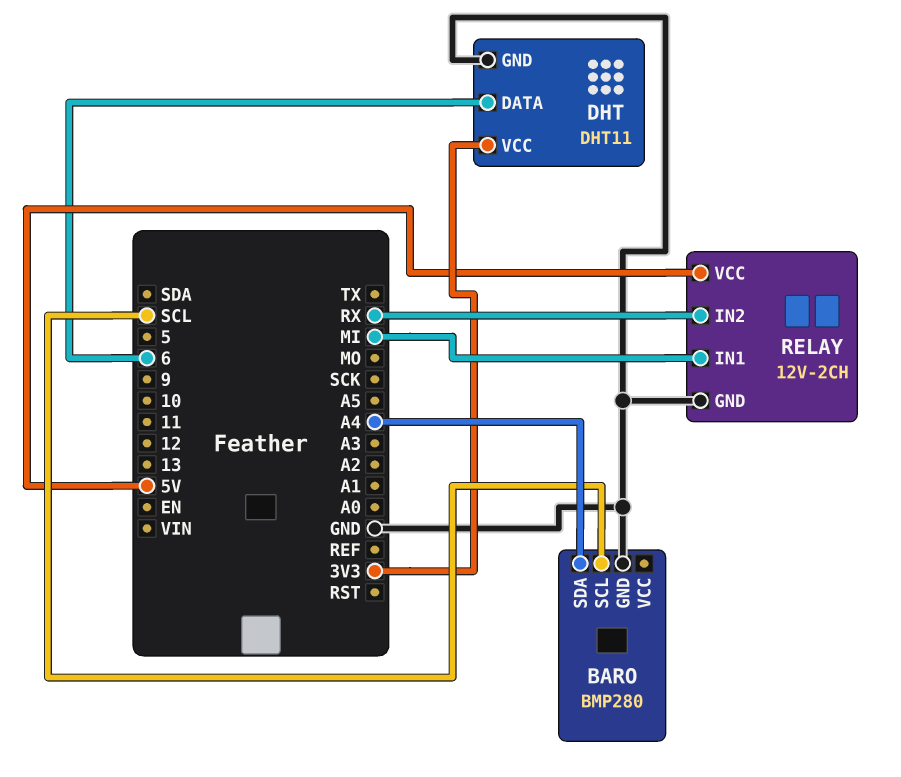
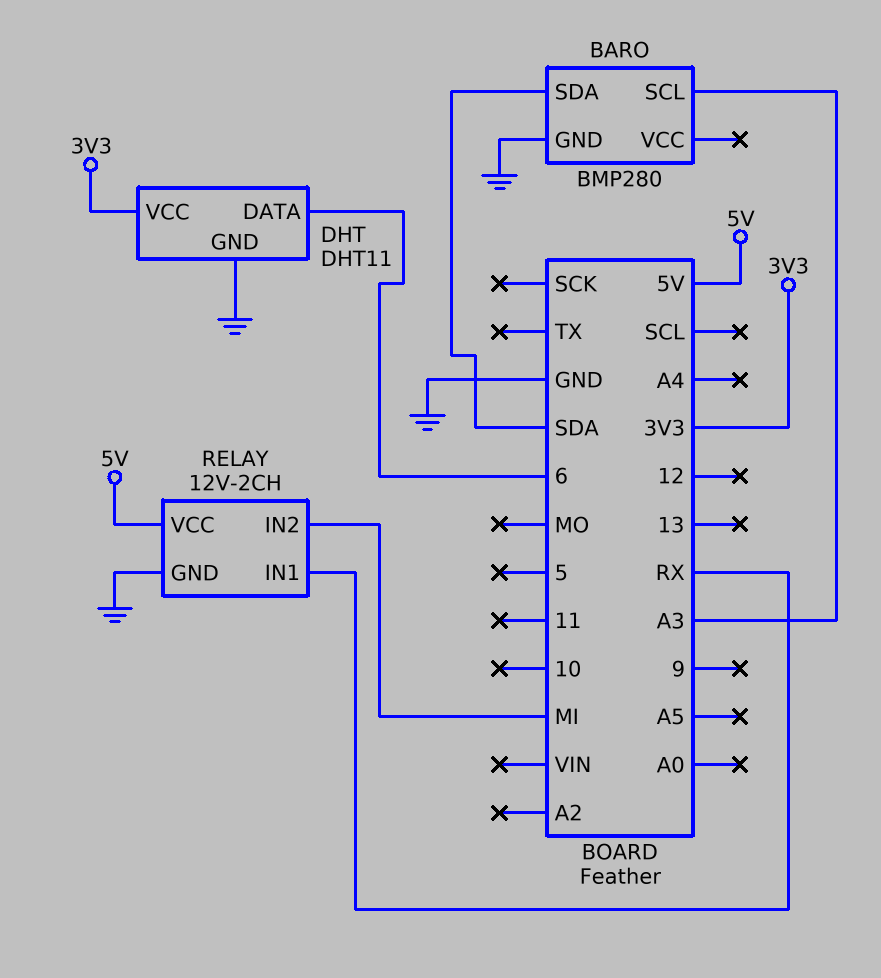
BARO pin SCL: SCL -> A3
BARO pin SDA: A4 -> SDA
RELAY pin IN1: MI -> RX
RELAY pin IN2: RX -> MI

